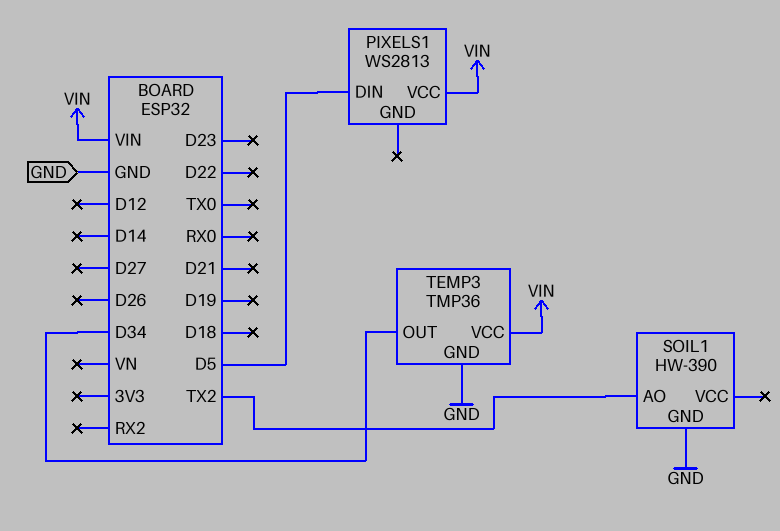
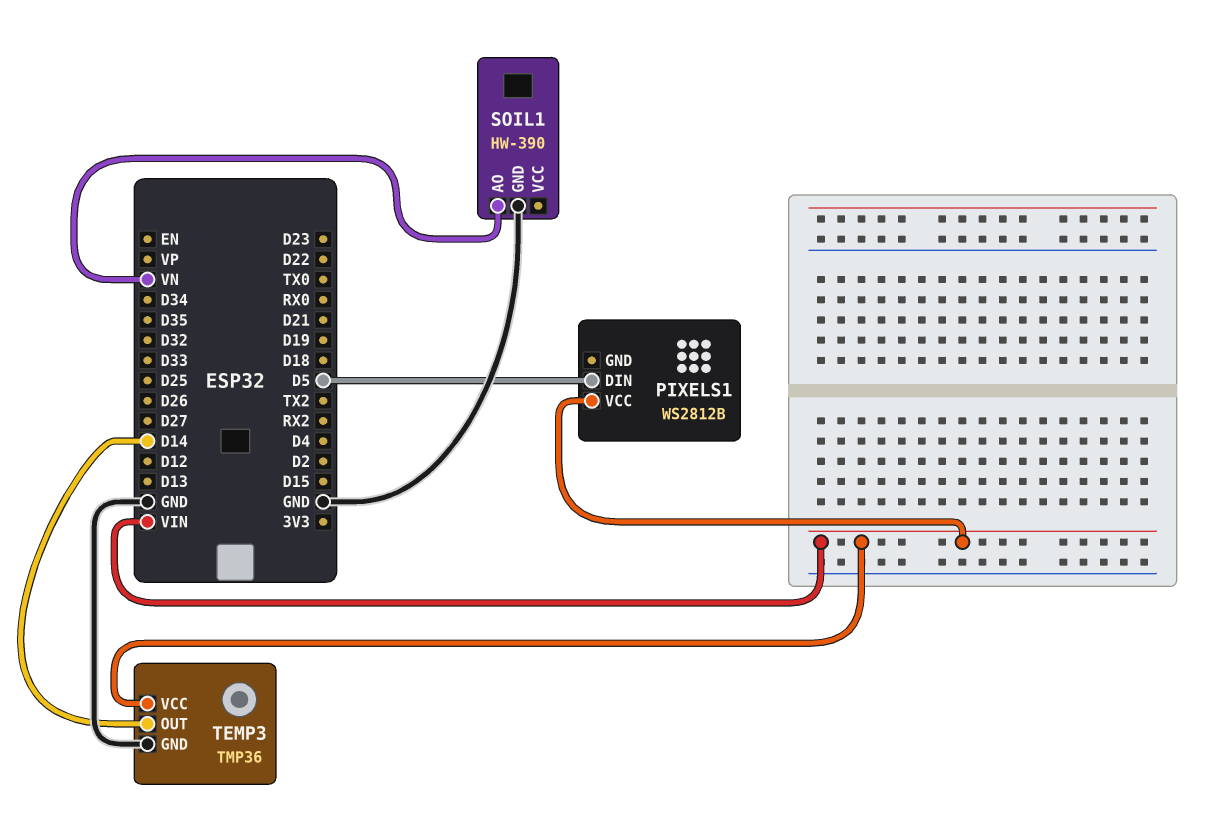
PIXELS1: WS2813 -> WS2812B
SOIL1 pin AO: TX2 -> VN
TEMP3 pin OUT: D34 -> D14

